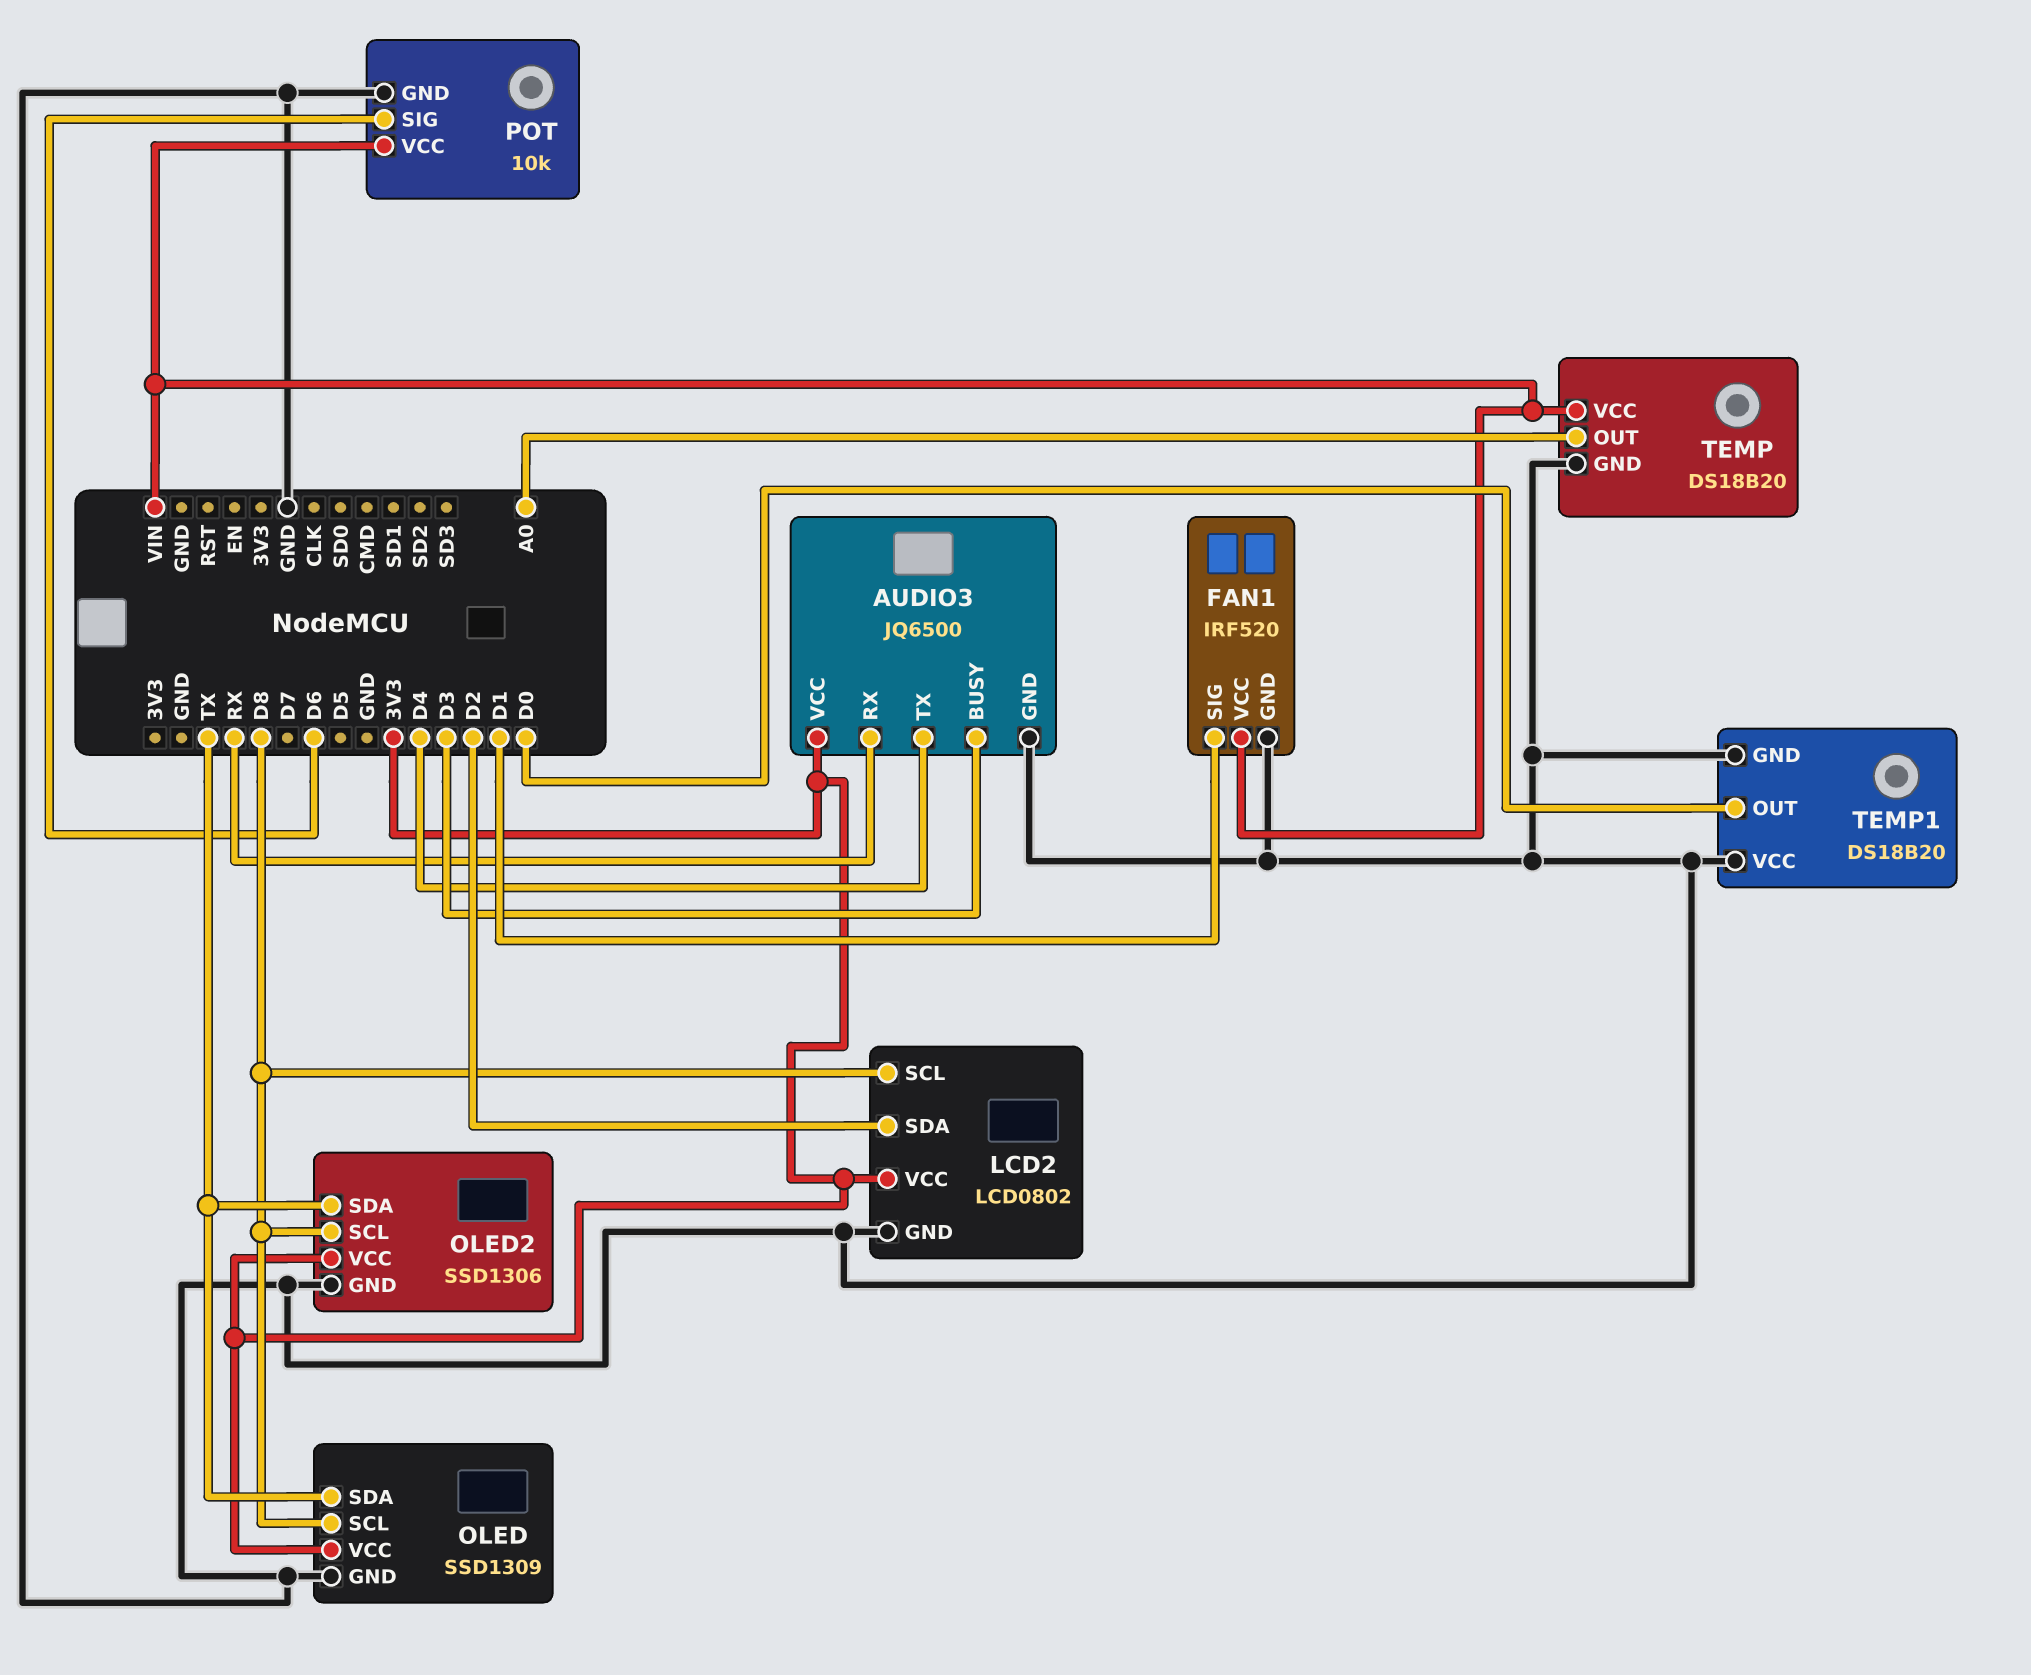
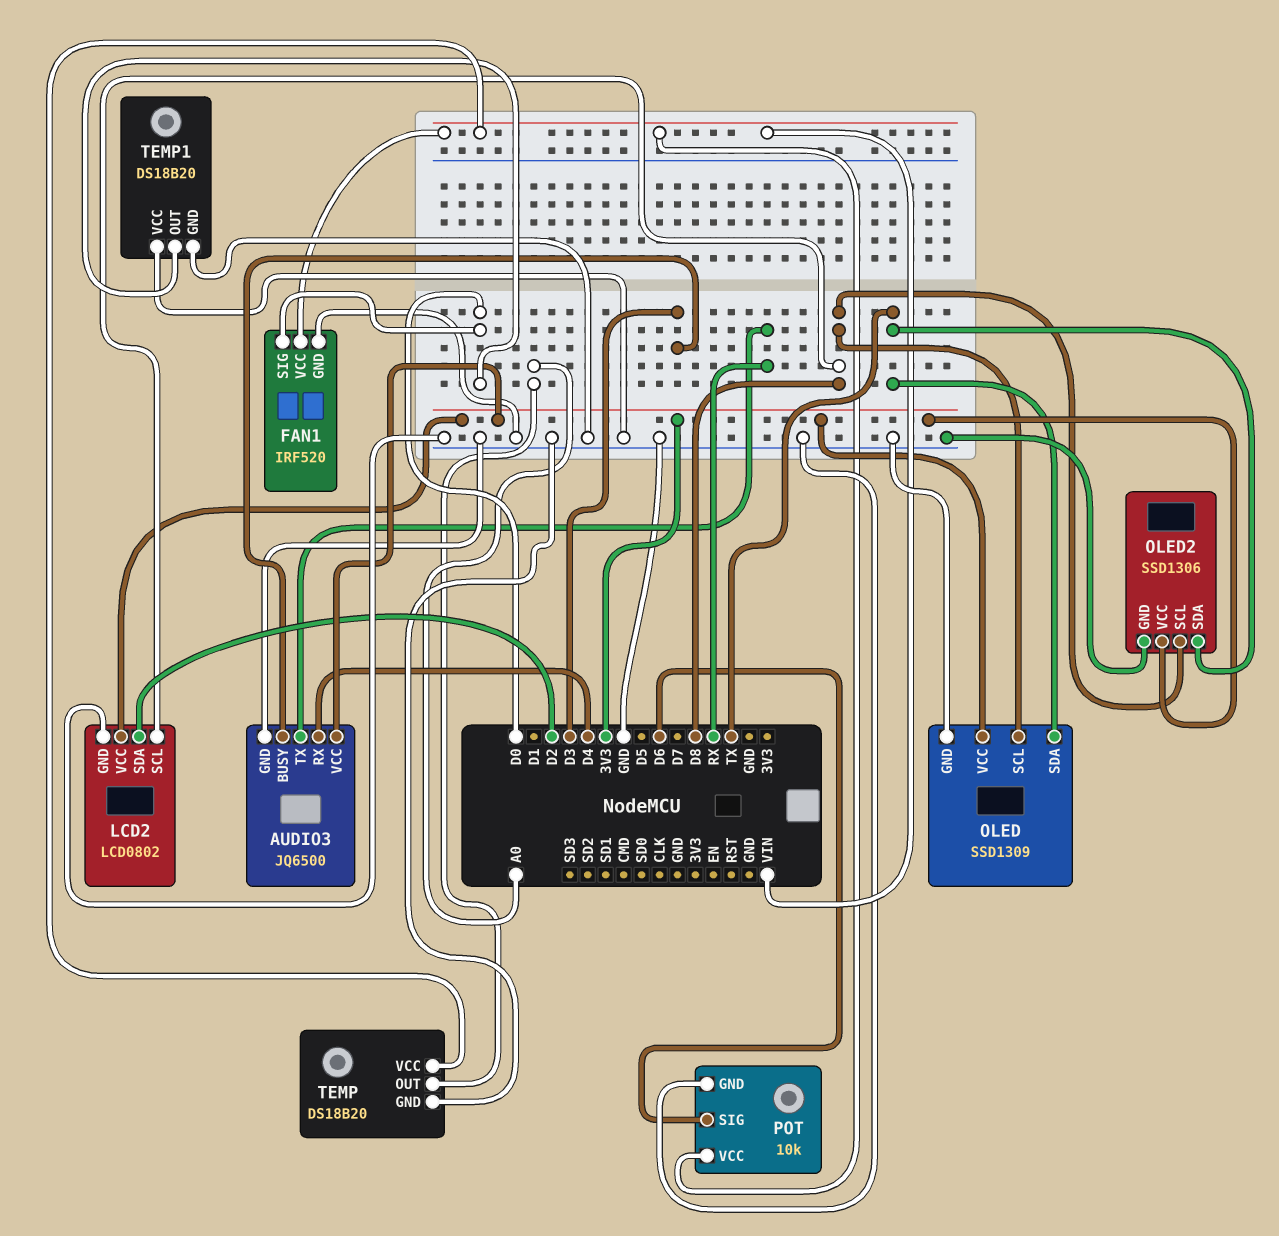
AUDIO3 pin RX: RX -> D4
AUDIO3 pin TX: D4 -> RX
FAN1 pin SIG: D1 -> D0

